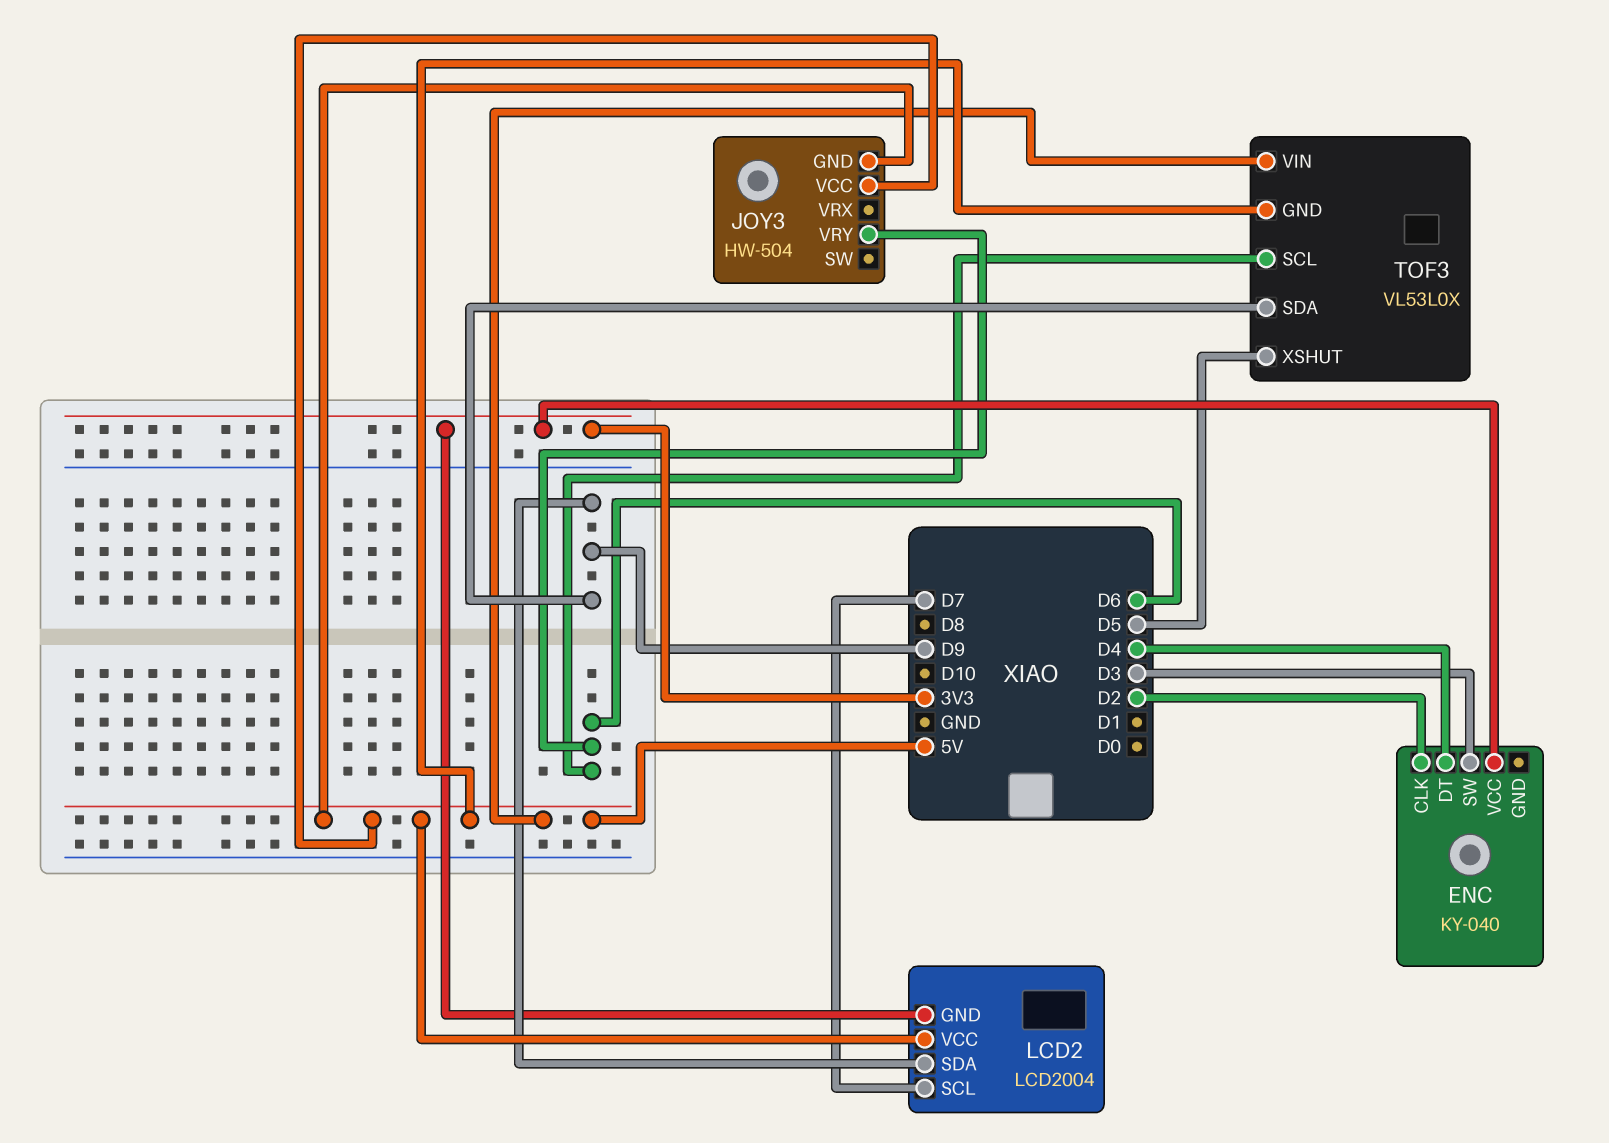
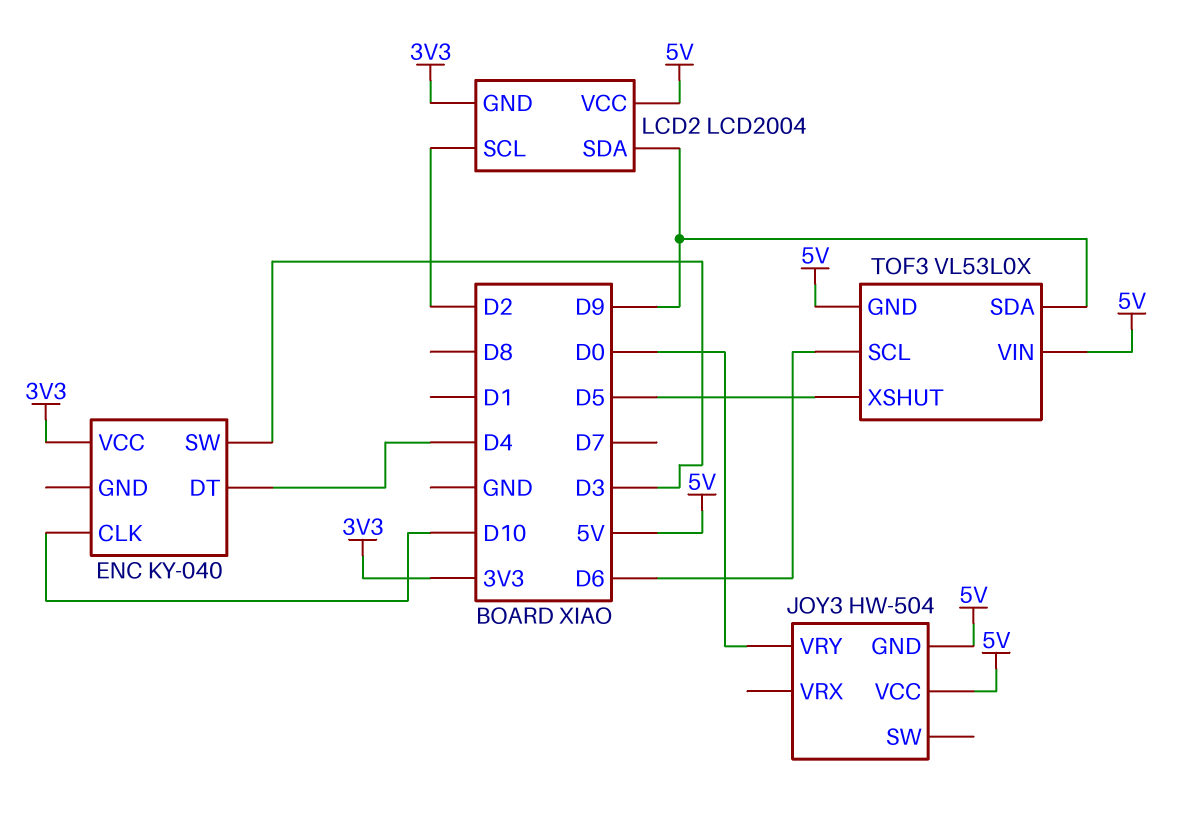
ENC pin CLK: D2 -> D10
JOY3 pin VRY: D6 -> D0
LCD2 pin SCL: D7 -> D2

